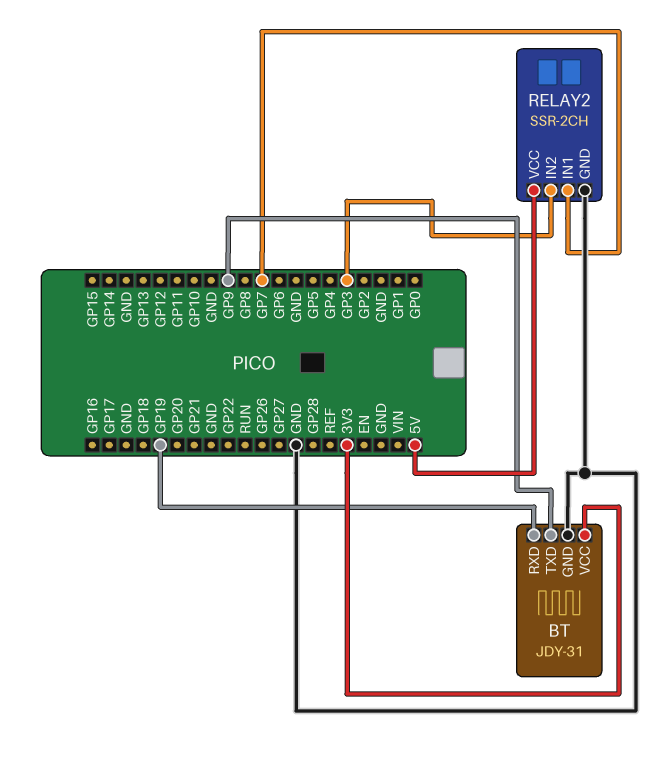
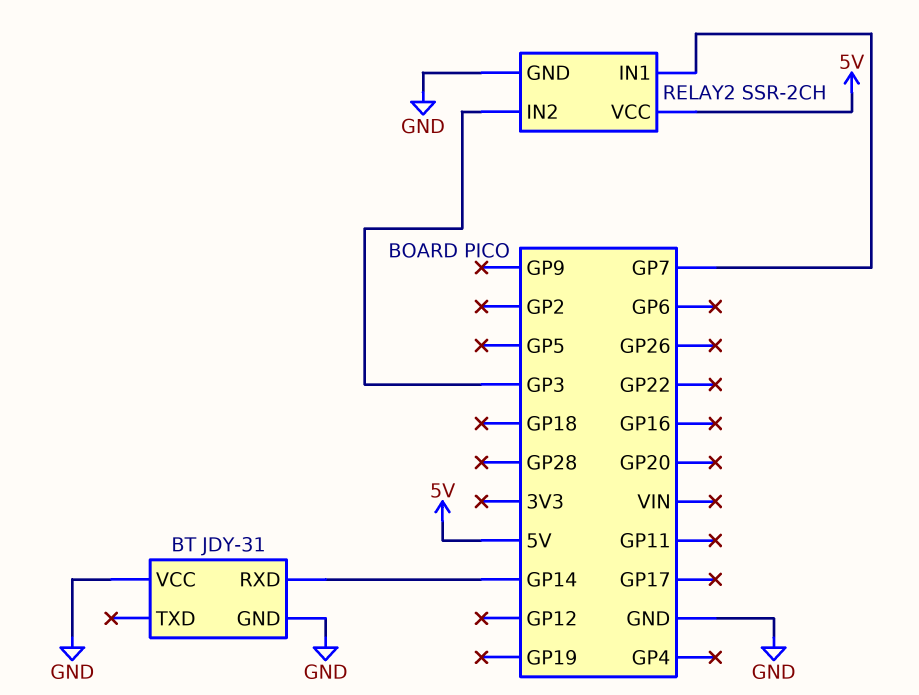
BT pin RXD: GP19 -> GP14
BT pin TXD: GP9 -> none
BT pin VCC: 3V3 -> GND

